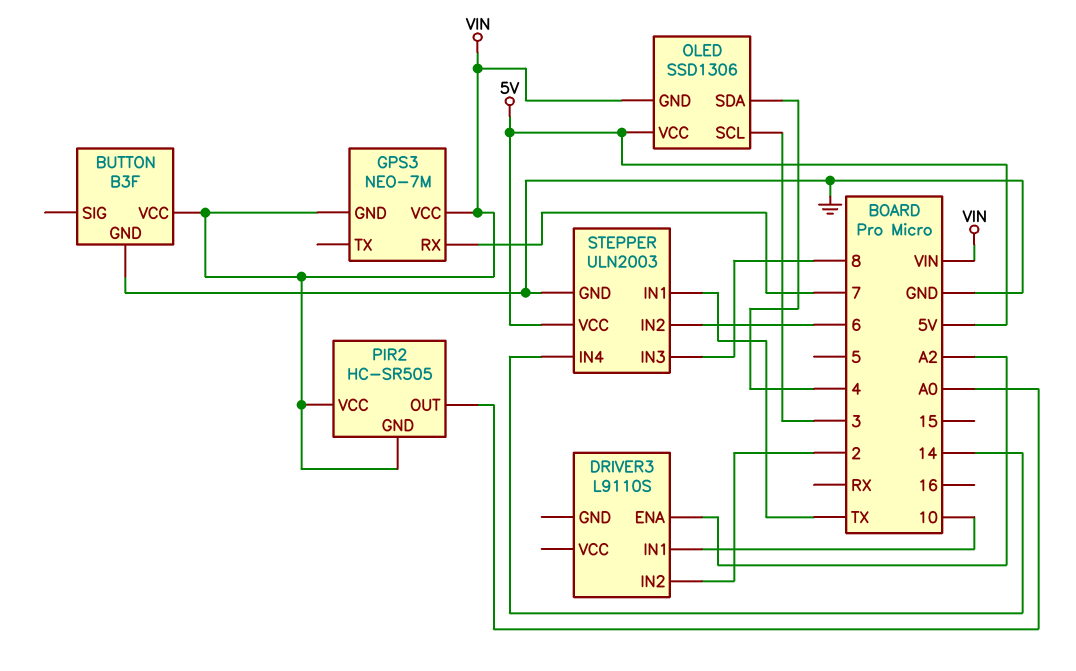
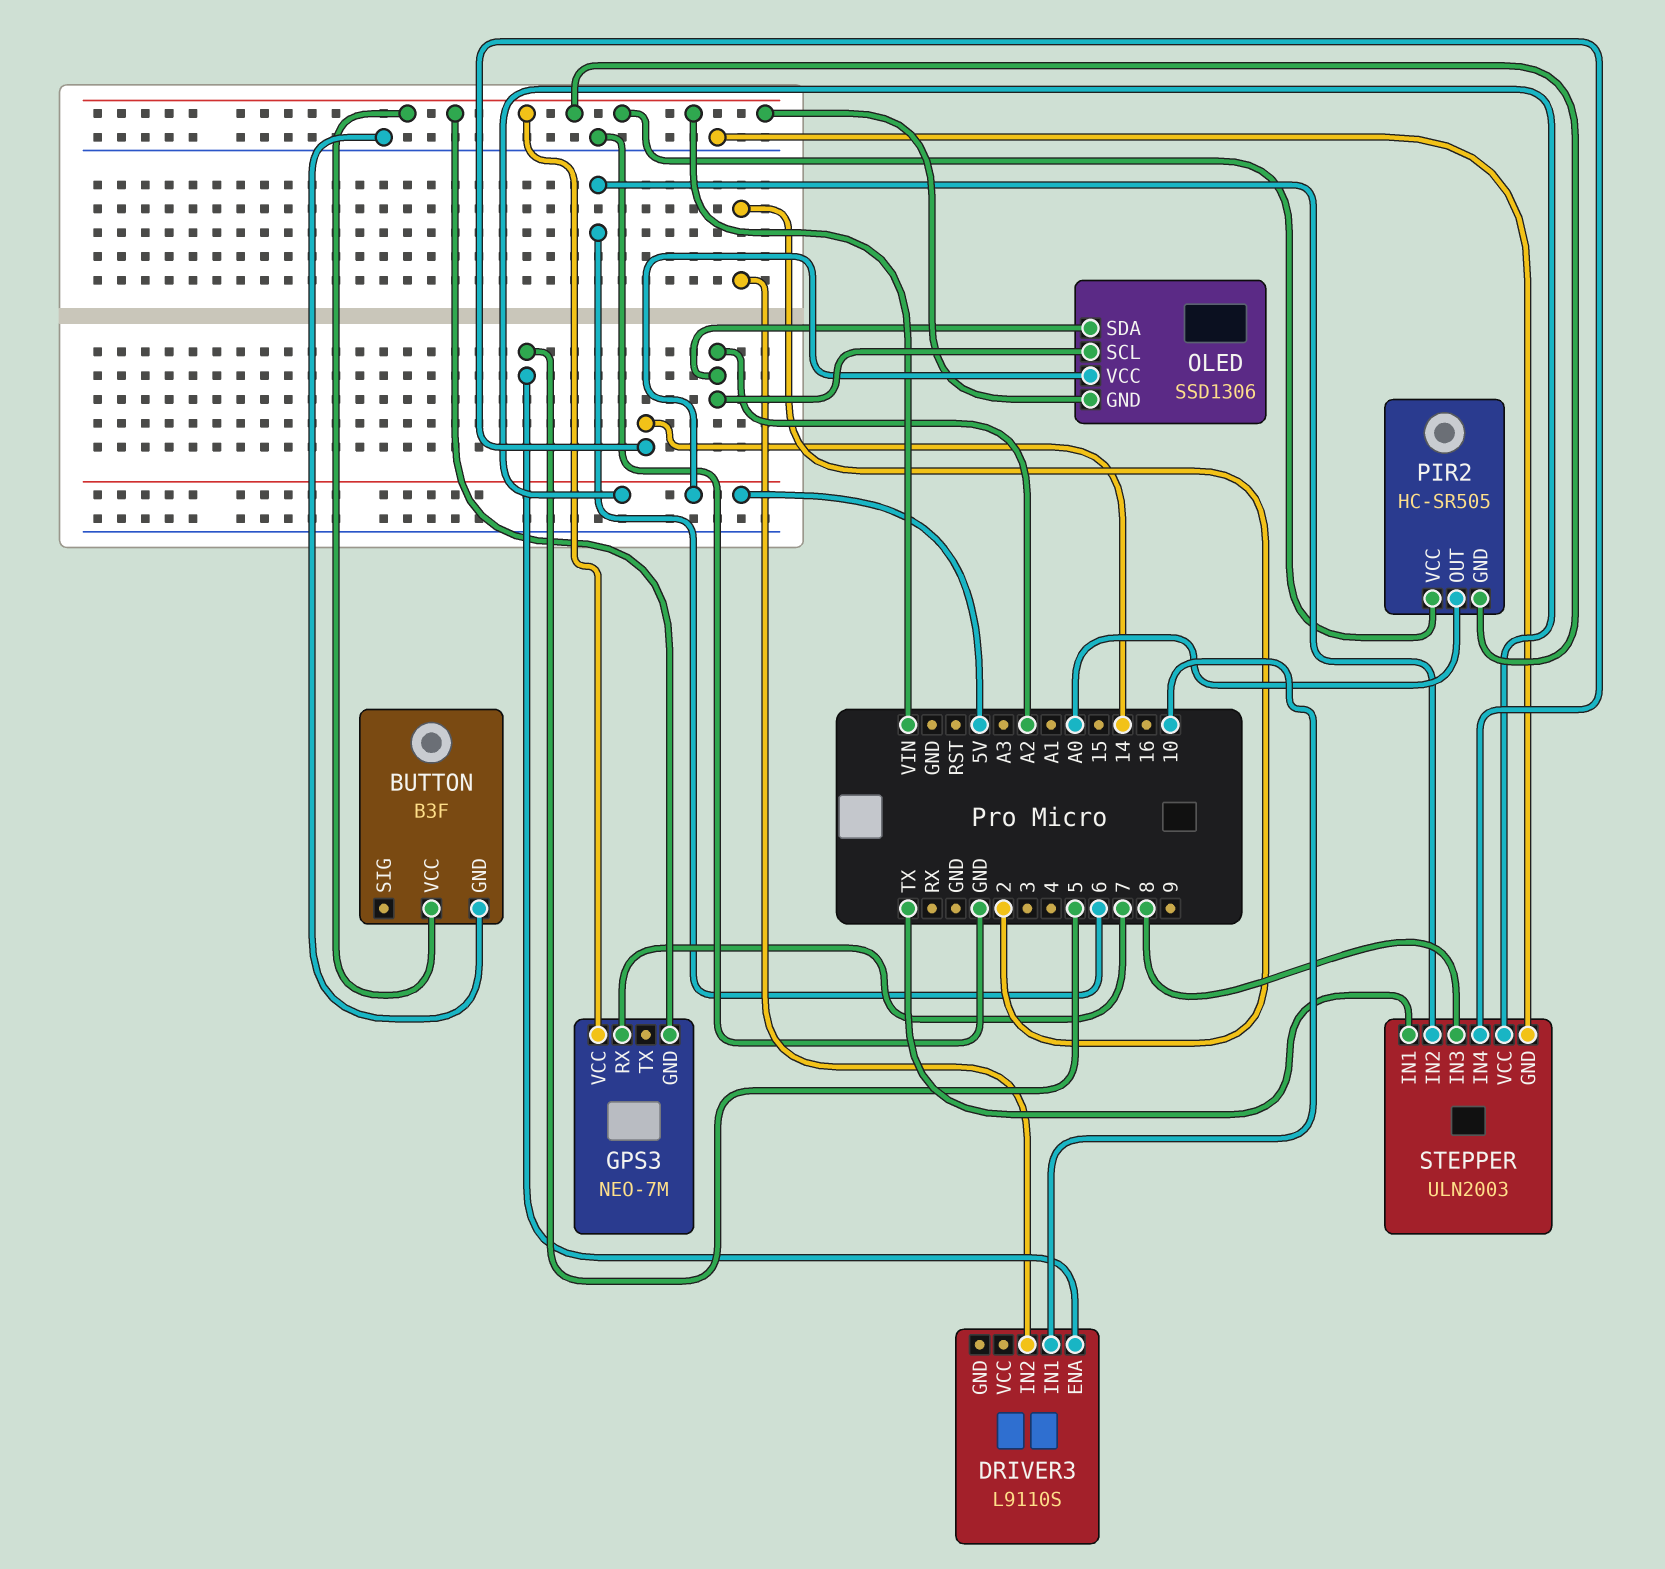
DRIVER3 pin ENA: A2 -> 5
OLED pin SCL: 3 -> A2
OLED pin SDA: 4 -> A2

